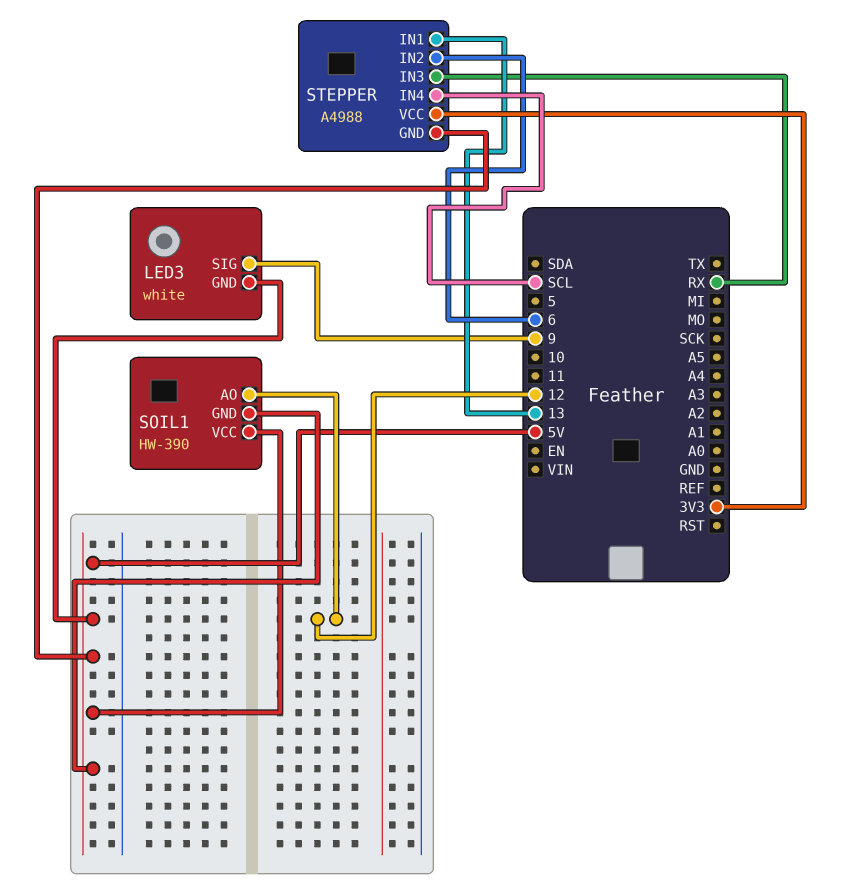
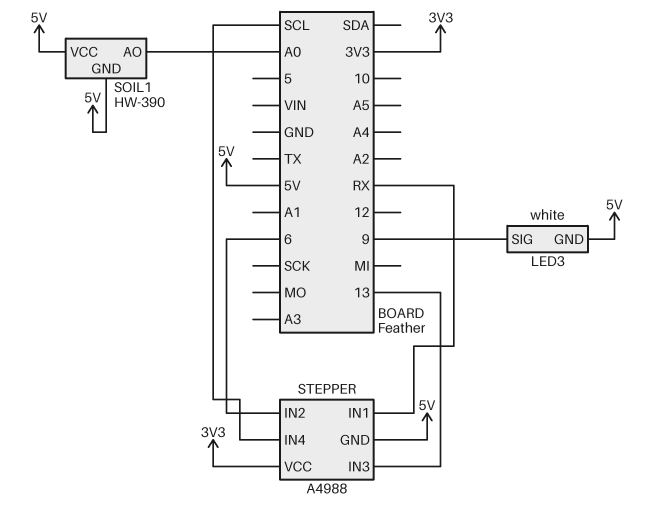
SOIL1 pin AO: 12 -> A0
STEPPER pin IN1: 13 -> RX
STEPPER pin IN3: RX -> 13

